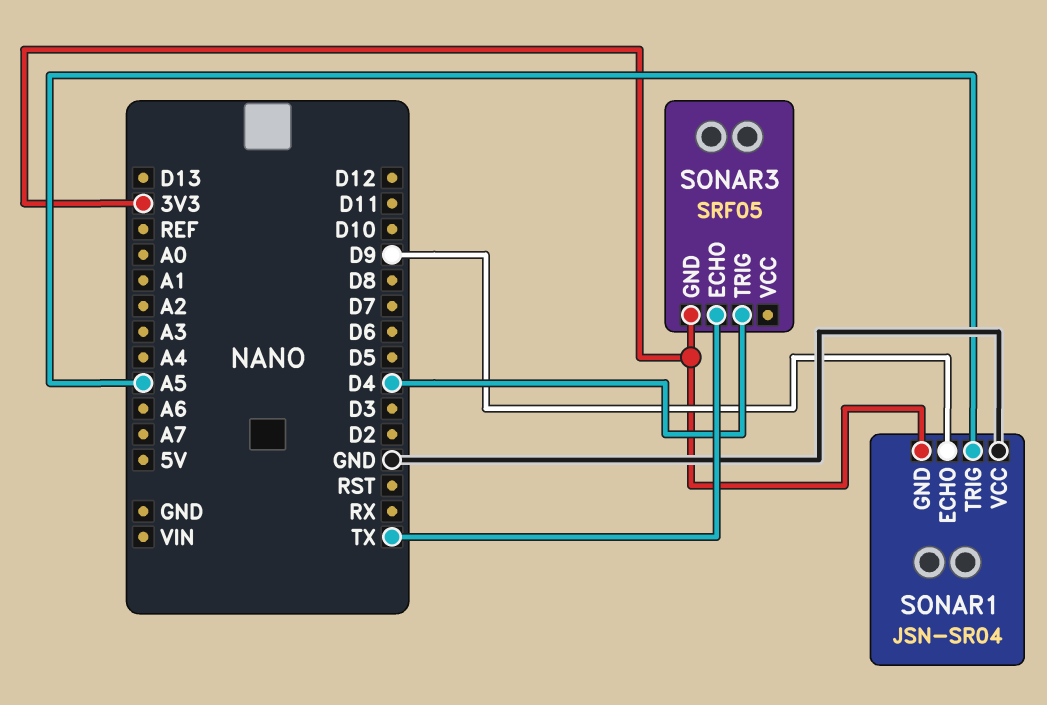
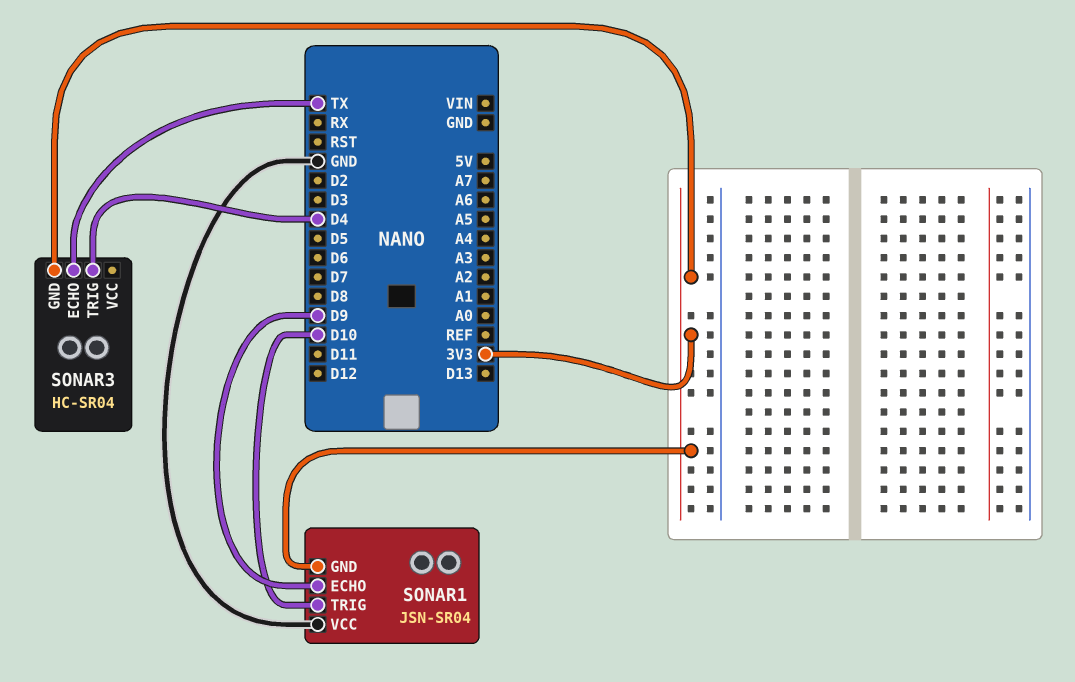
SONAR1 pin TRIG: A5 -> D10
SONAR3: SRF05 -> HC-SR04

